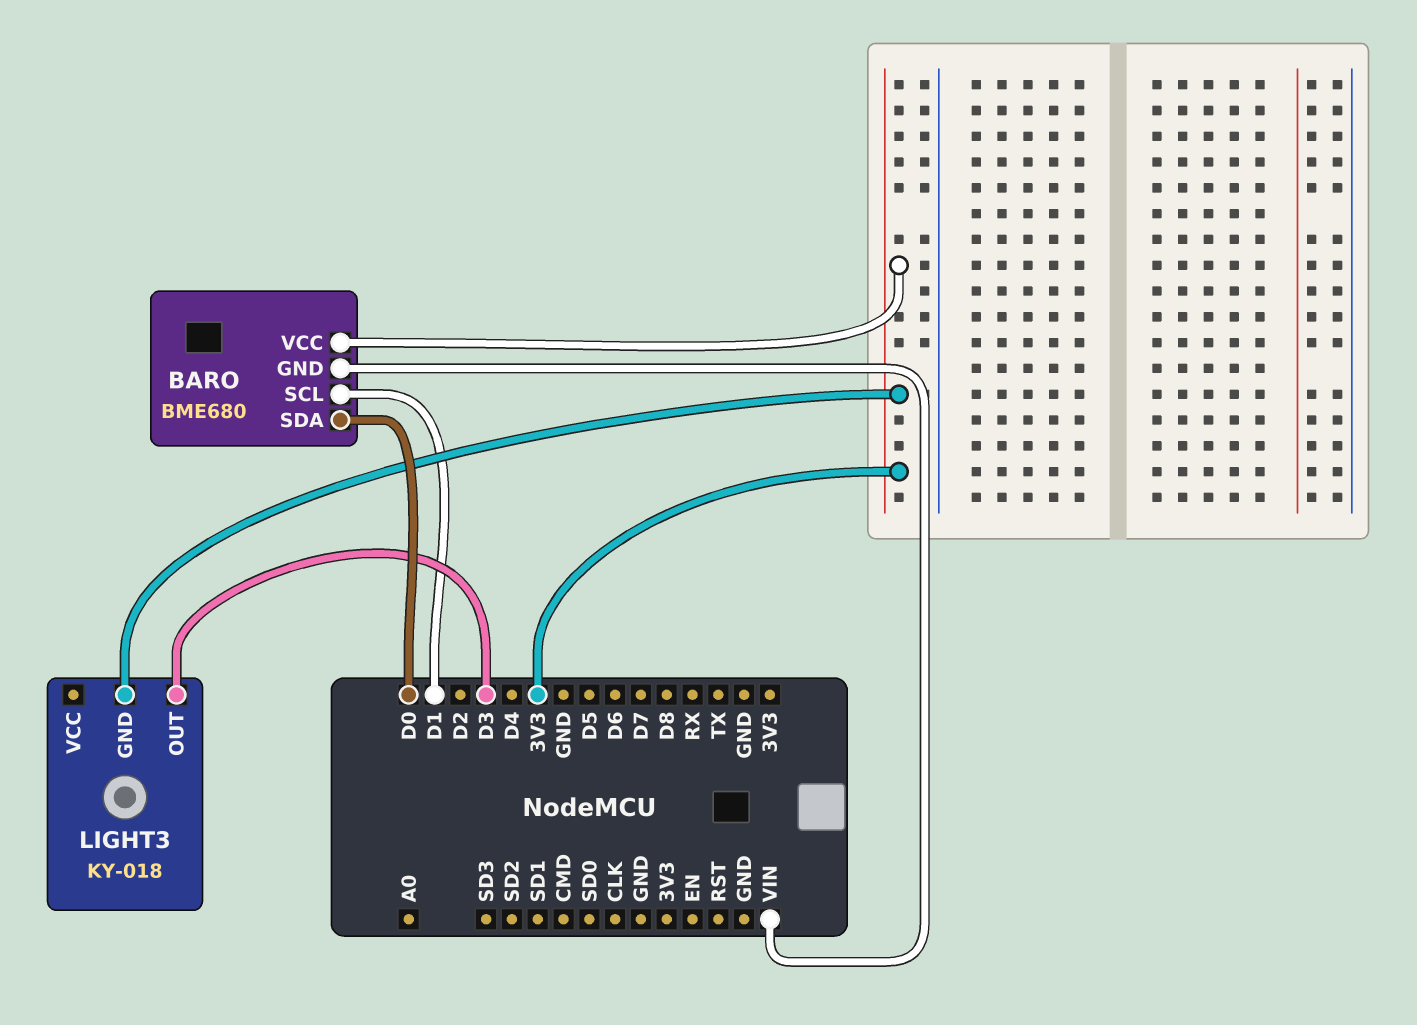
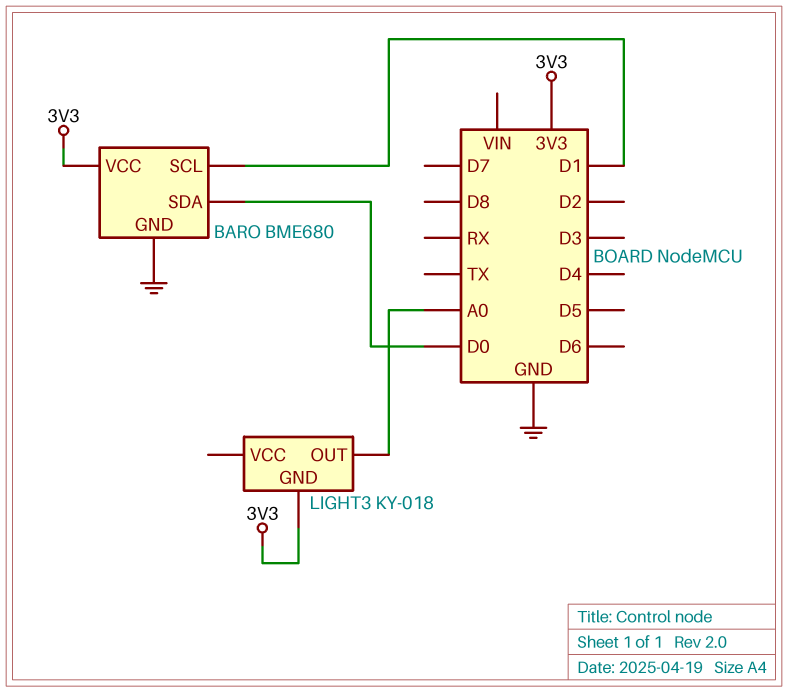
BARO pin GND: VIN -> GND
LIGHT3 pin OUT: D3 -> A0

